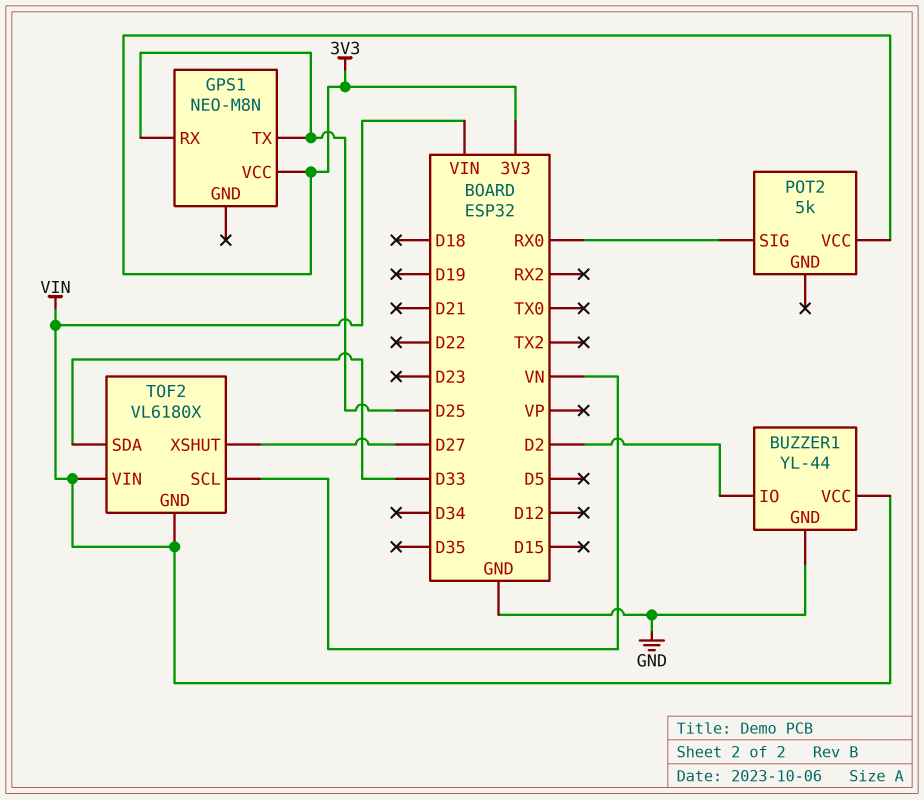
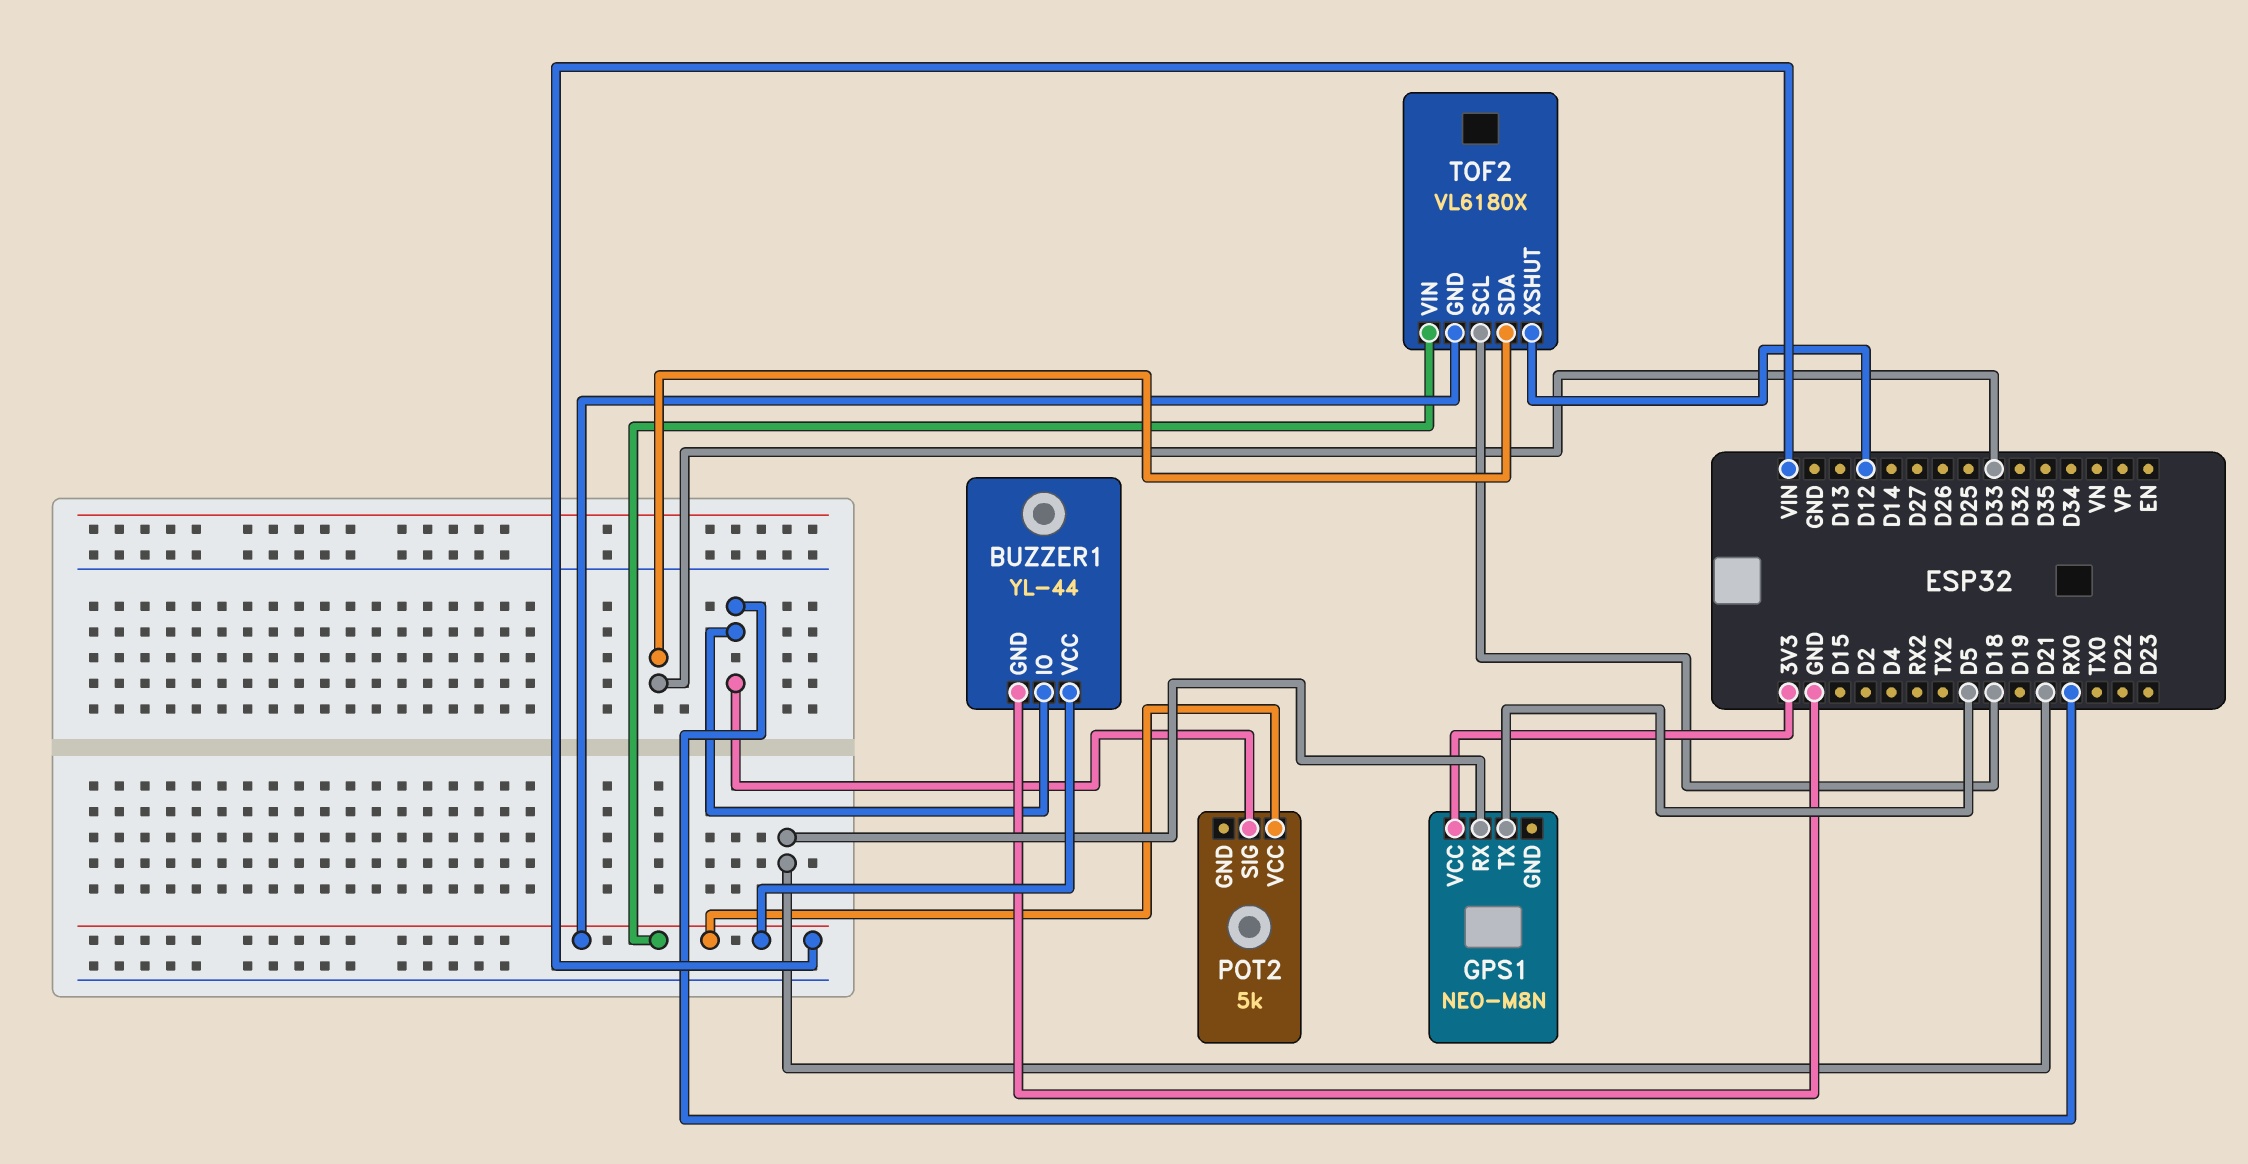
BUZZER1 pin IO: D2 -> RX0
GPS1 pin RX: D25 -> D21
GPS1 pin TX: D25 -> D5
POT2 pin VCC: 3V3 -> VIN
TOF2 pin SCL: VN -> D18
TOF2 pin XSHUT: D27 -> D12

